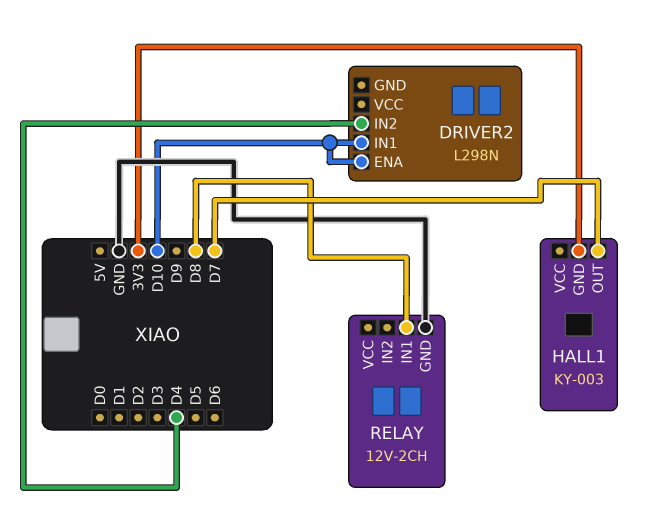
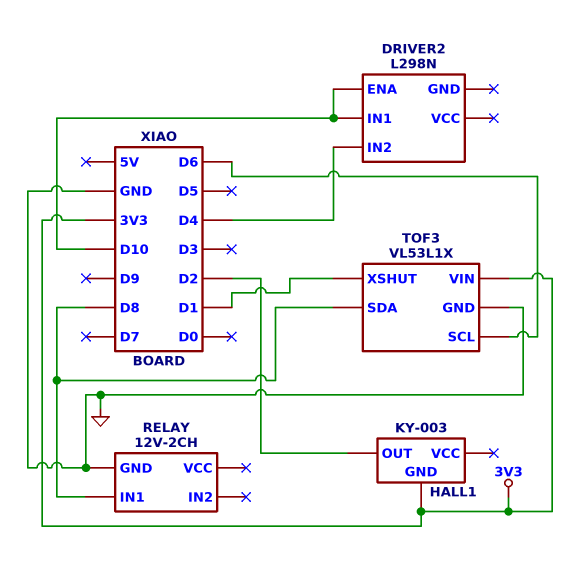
HALL1 pin OUT: D7 -> D2
TOF3: none -> VL53L1X
TOF3 pin GND: none -> GND
TOF3 pin SCL: none -> D6
TOF3 pin SDA: none -> D8
TOF3 pin VIN: none -> 3V3
TOF3 pin XSHUT: none -> D1

